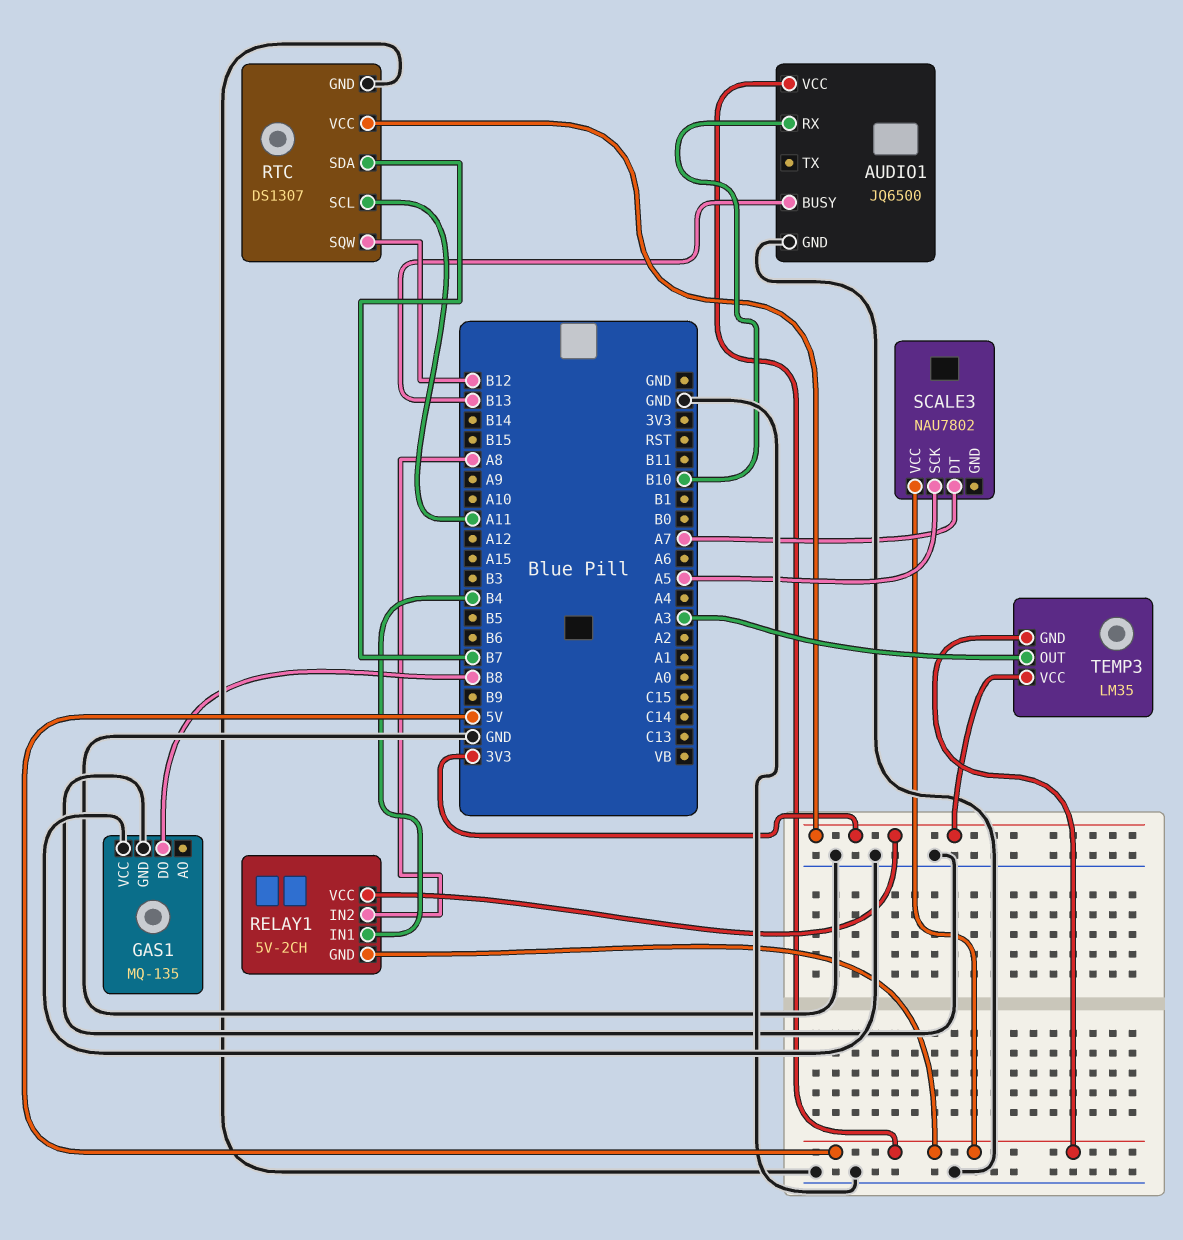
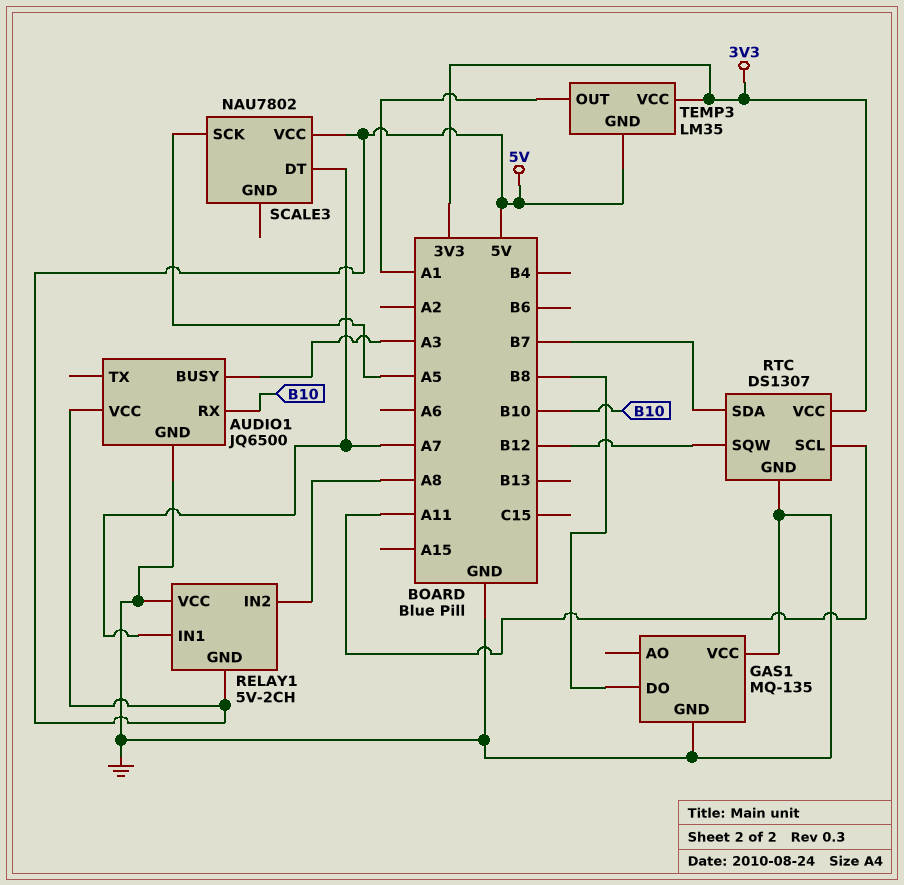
AUDIO1 pin BUSY: B13 -> A3
RELAY1 pin IN1: B4 -> A7
RELAY1 pin VCC: 3V3 -> GND
TEMP3 pin OUT: A3 -> A1

